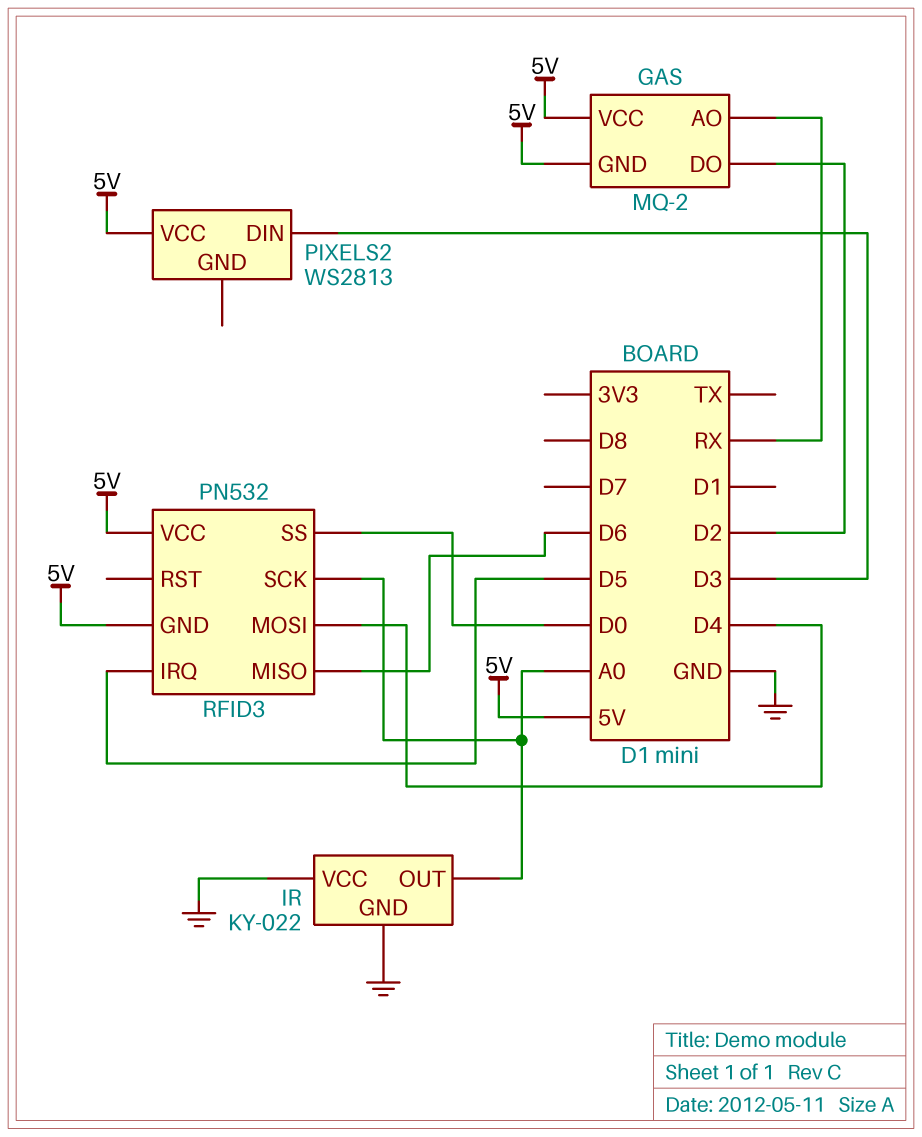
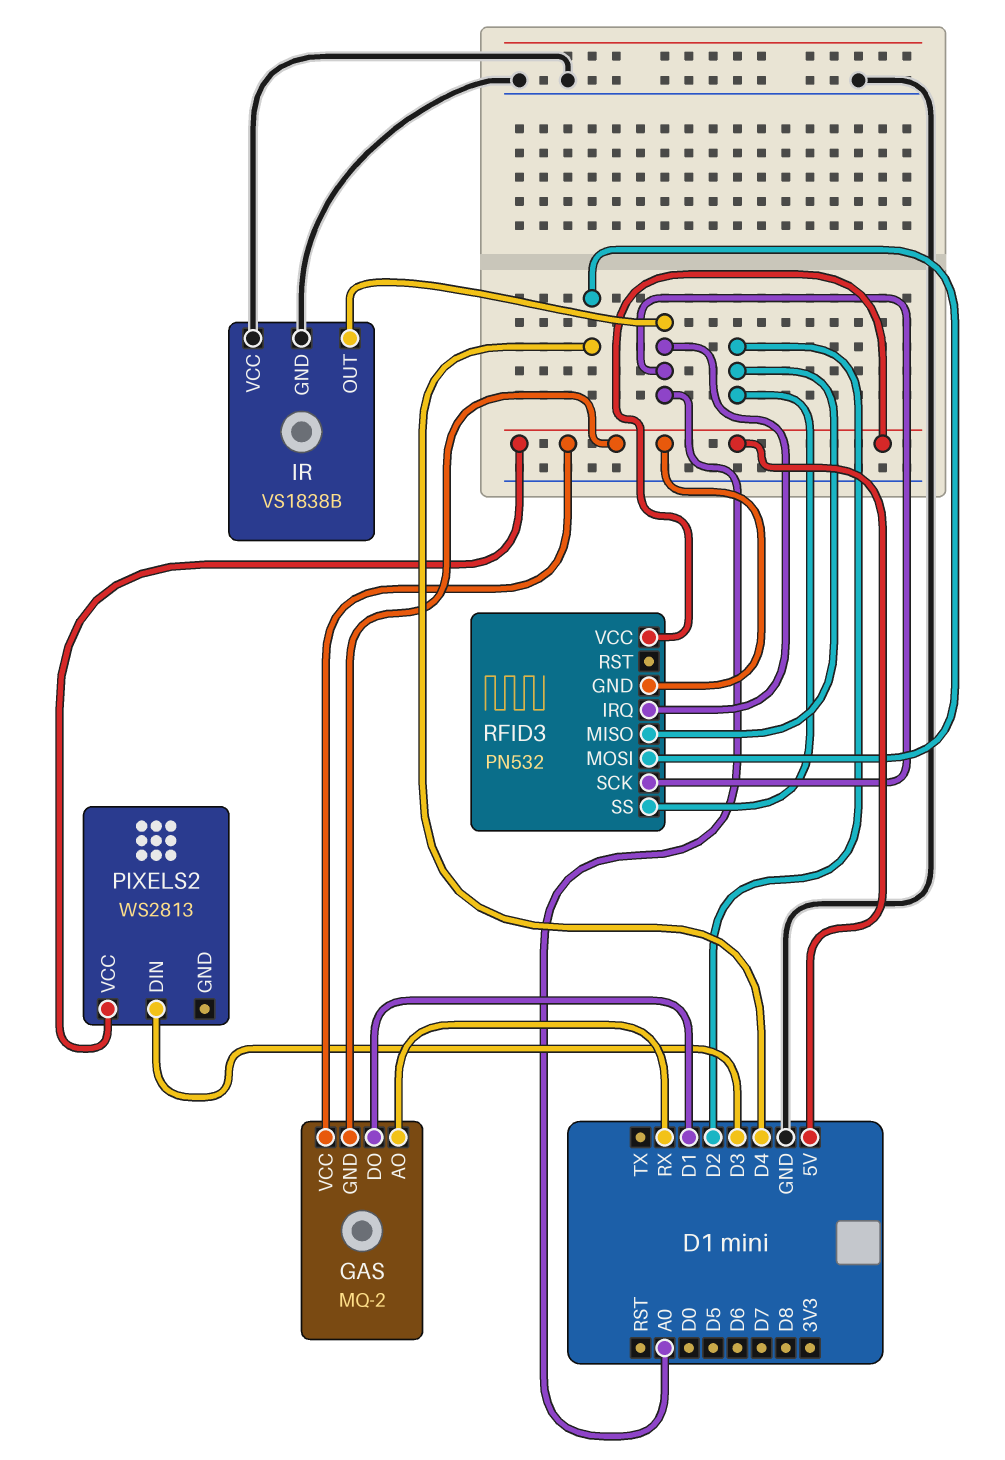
GAS pin DO: D2 -> D1
IR: KY-022 -> VS1838B
RFID3 pin IRQ: D5 -> A0
RFID3 pin MISO: D6 -> D2
RFID3 pin SS: D0 -> D2

